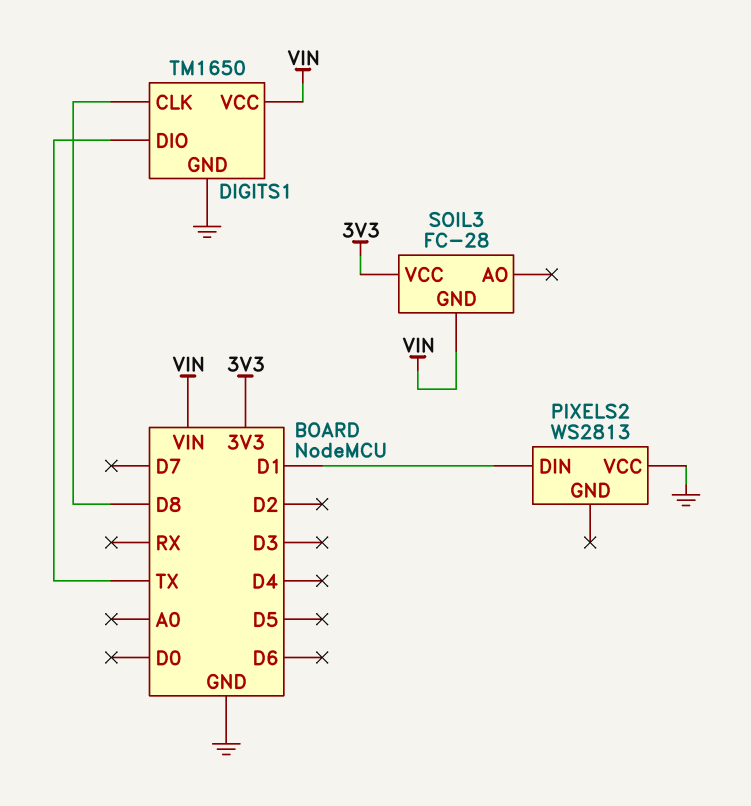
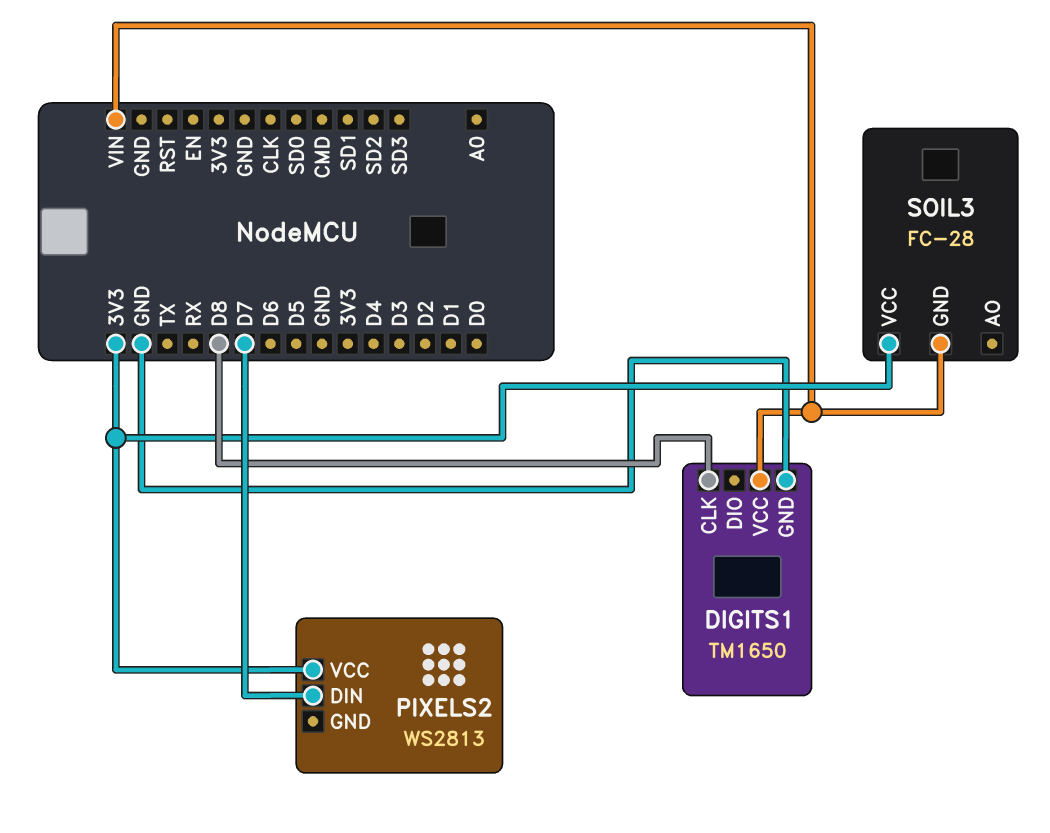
DIGITS1 pin DIO: TX -> none
PIXELS2 pin DIN: D1 -> D7
PIXELS2 pin VCC: GND -> 3V3

